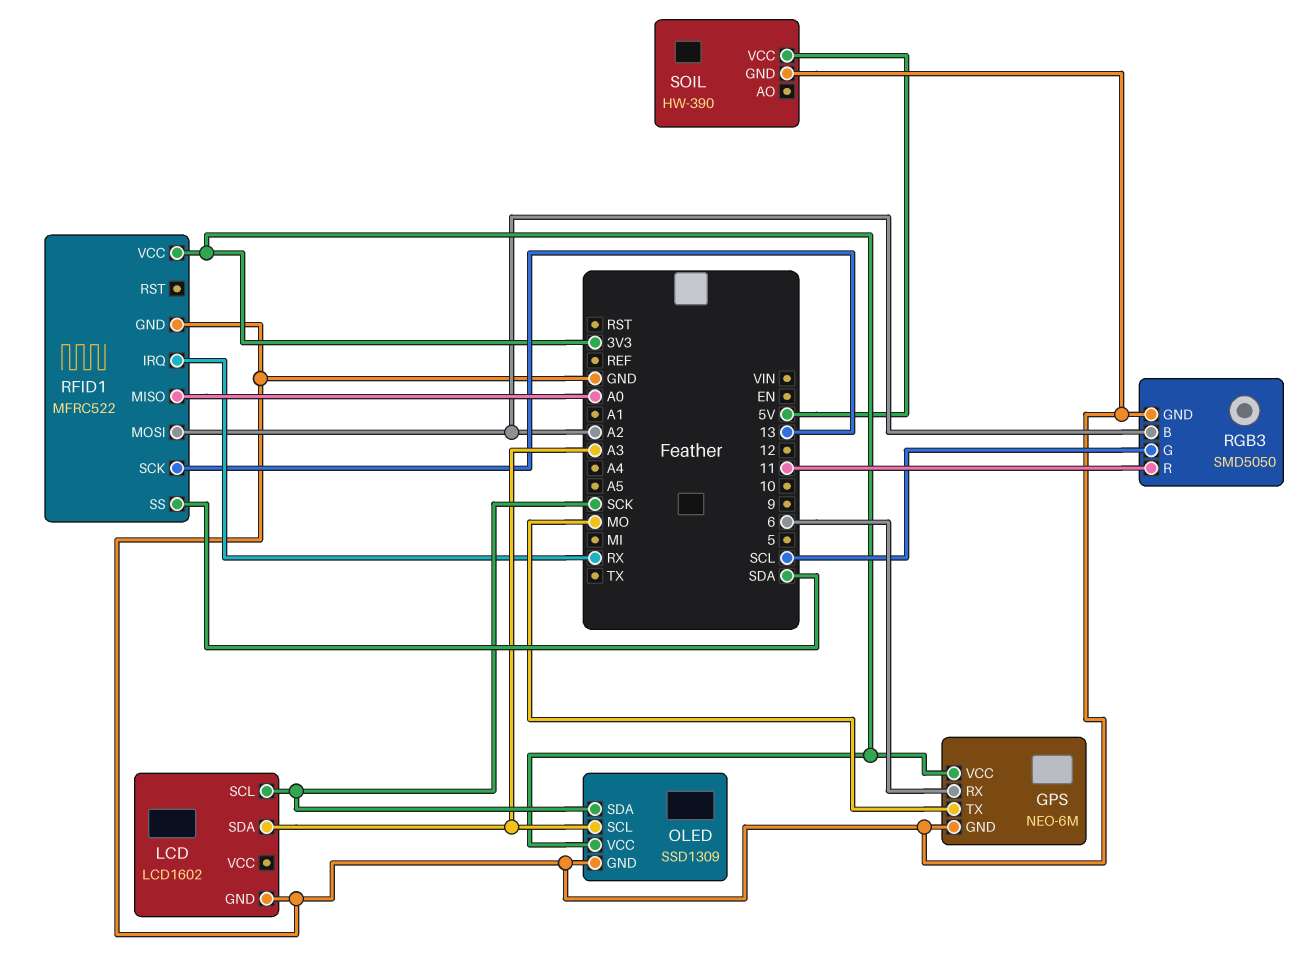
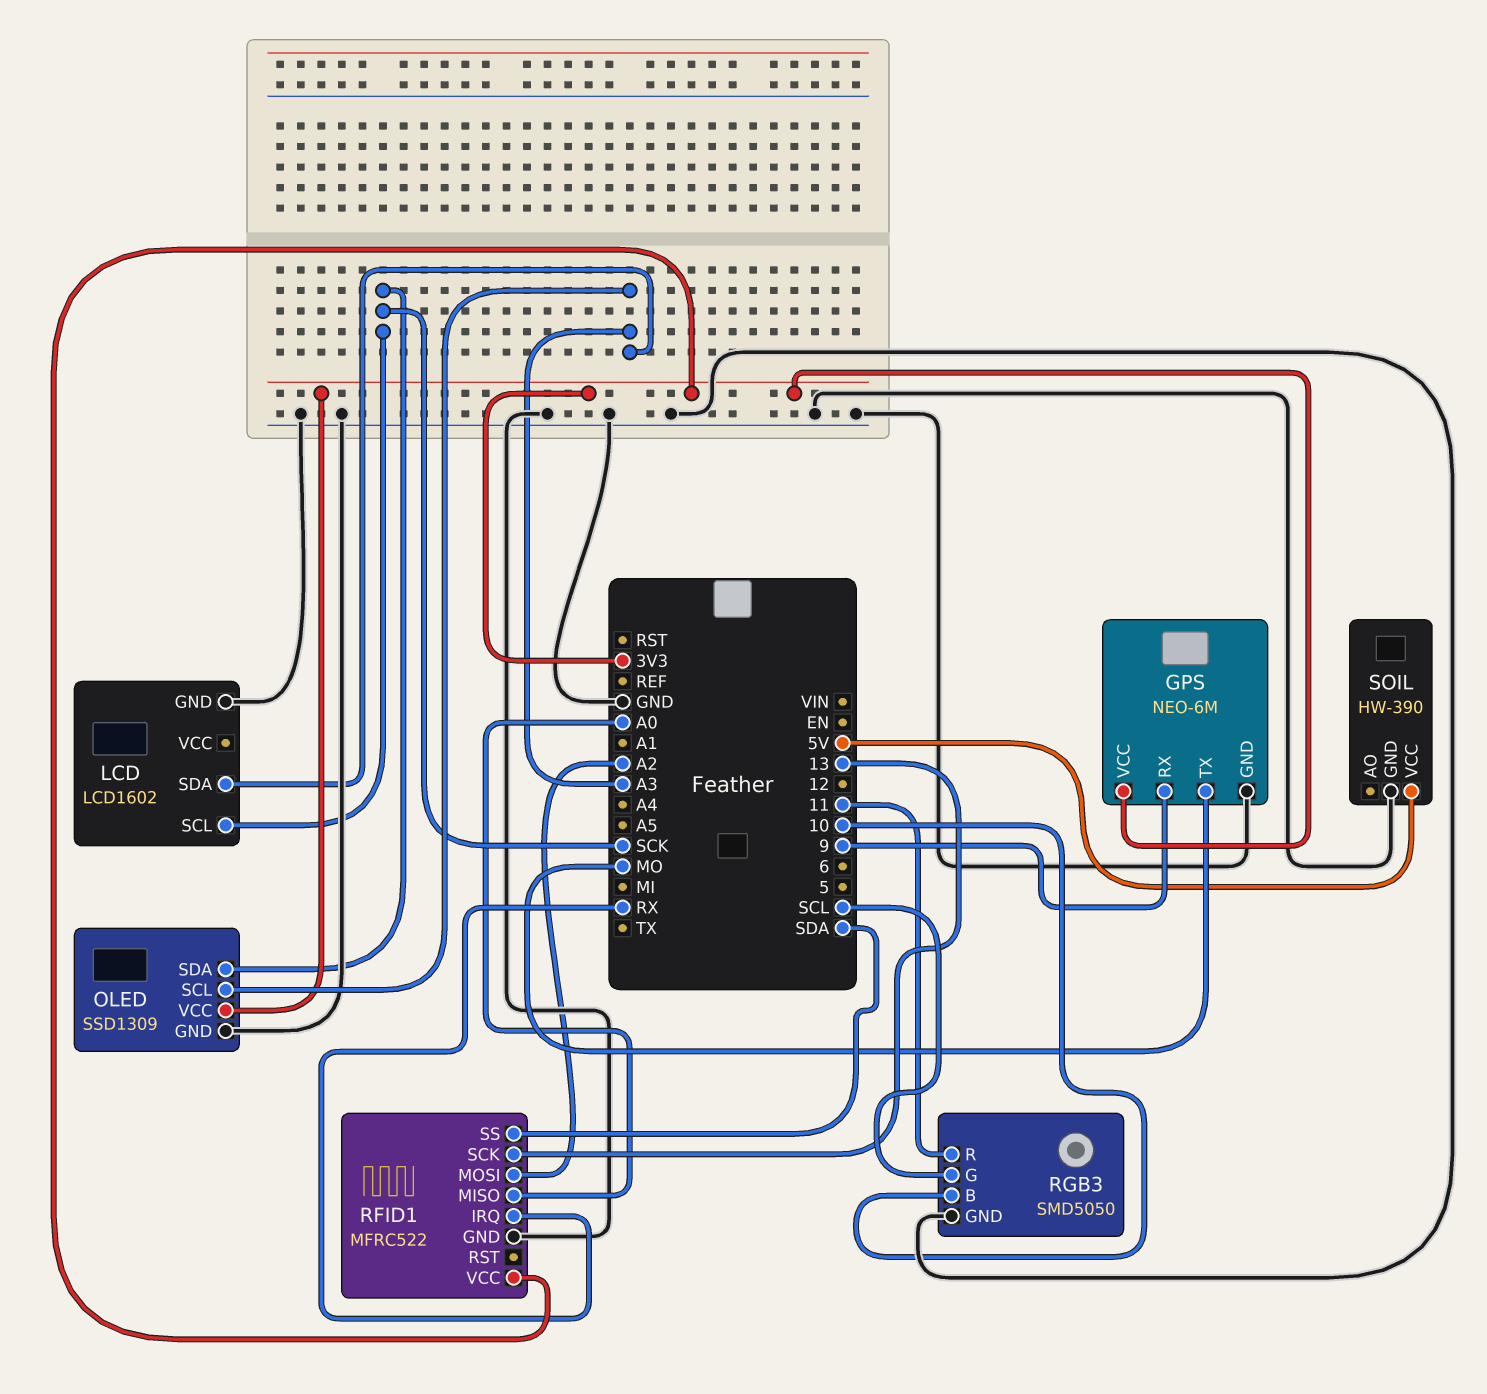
GPS pin RX: 6 -> 9
RGB3 pin B: A2 -> 10

